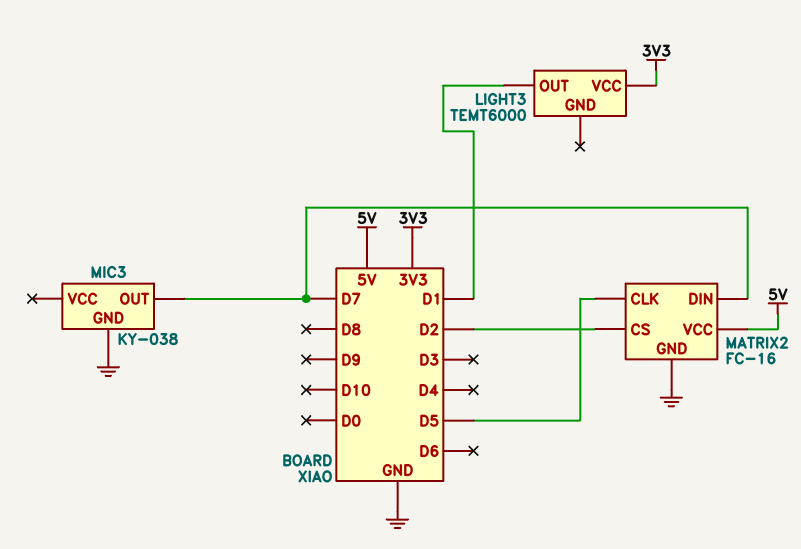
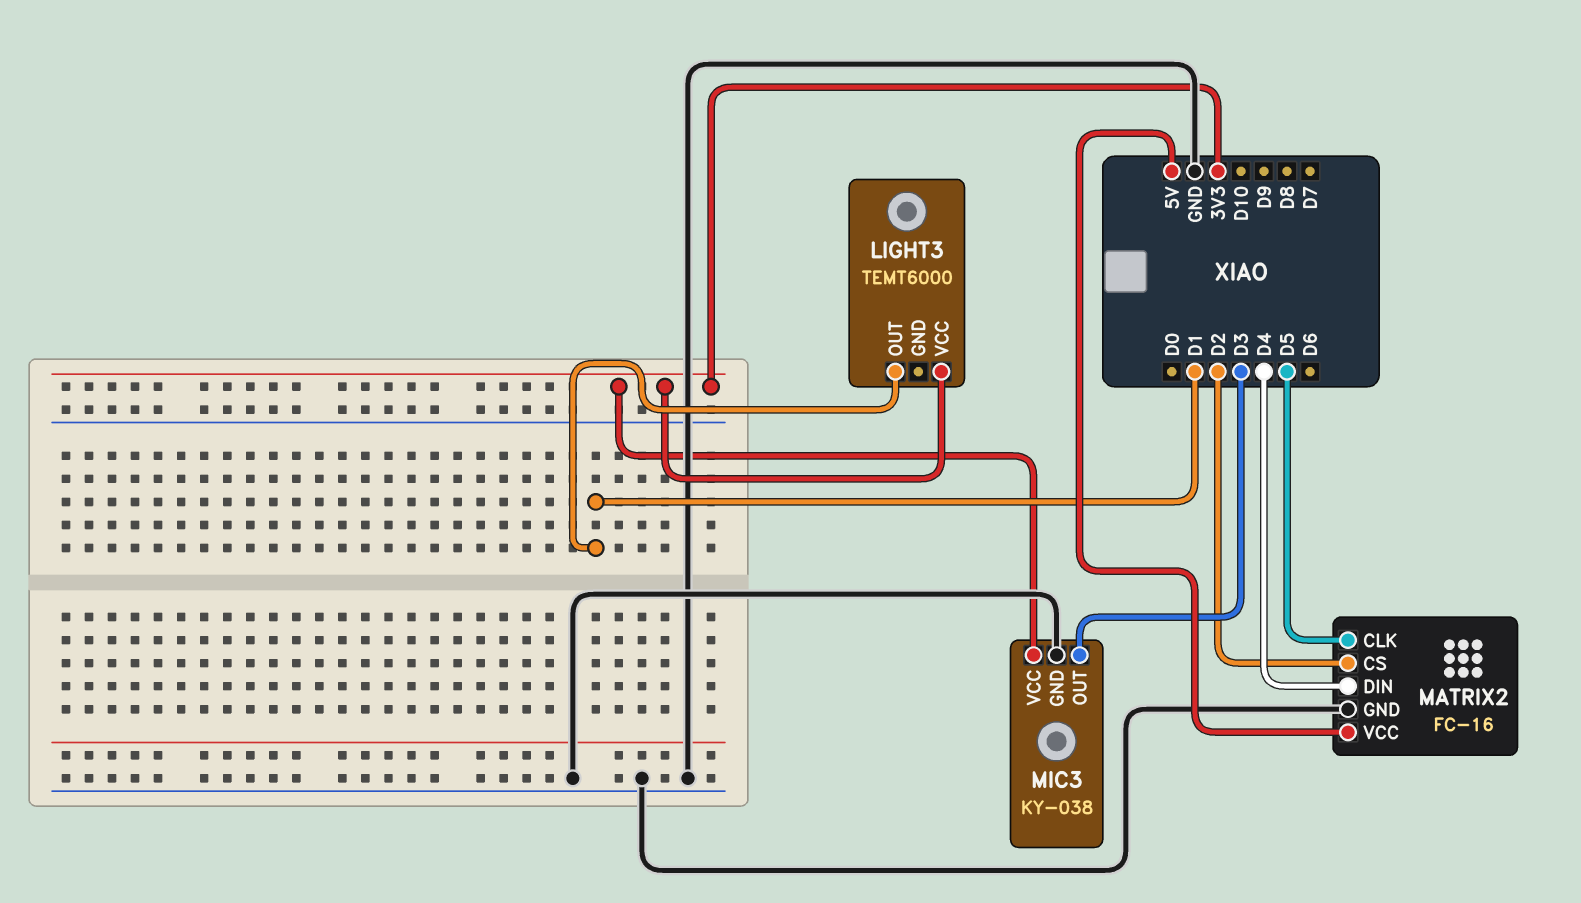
MATRIX2 pin DIN: D7 -> D4
MIC3 pin OUT: D7 -> D3
MIC3 pin VCC: none -> 3V3

